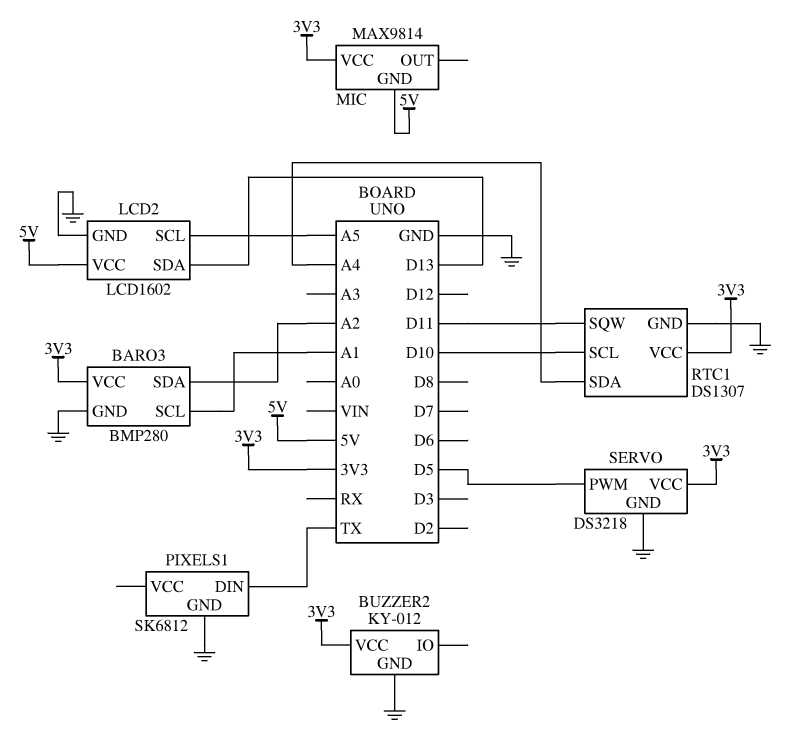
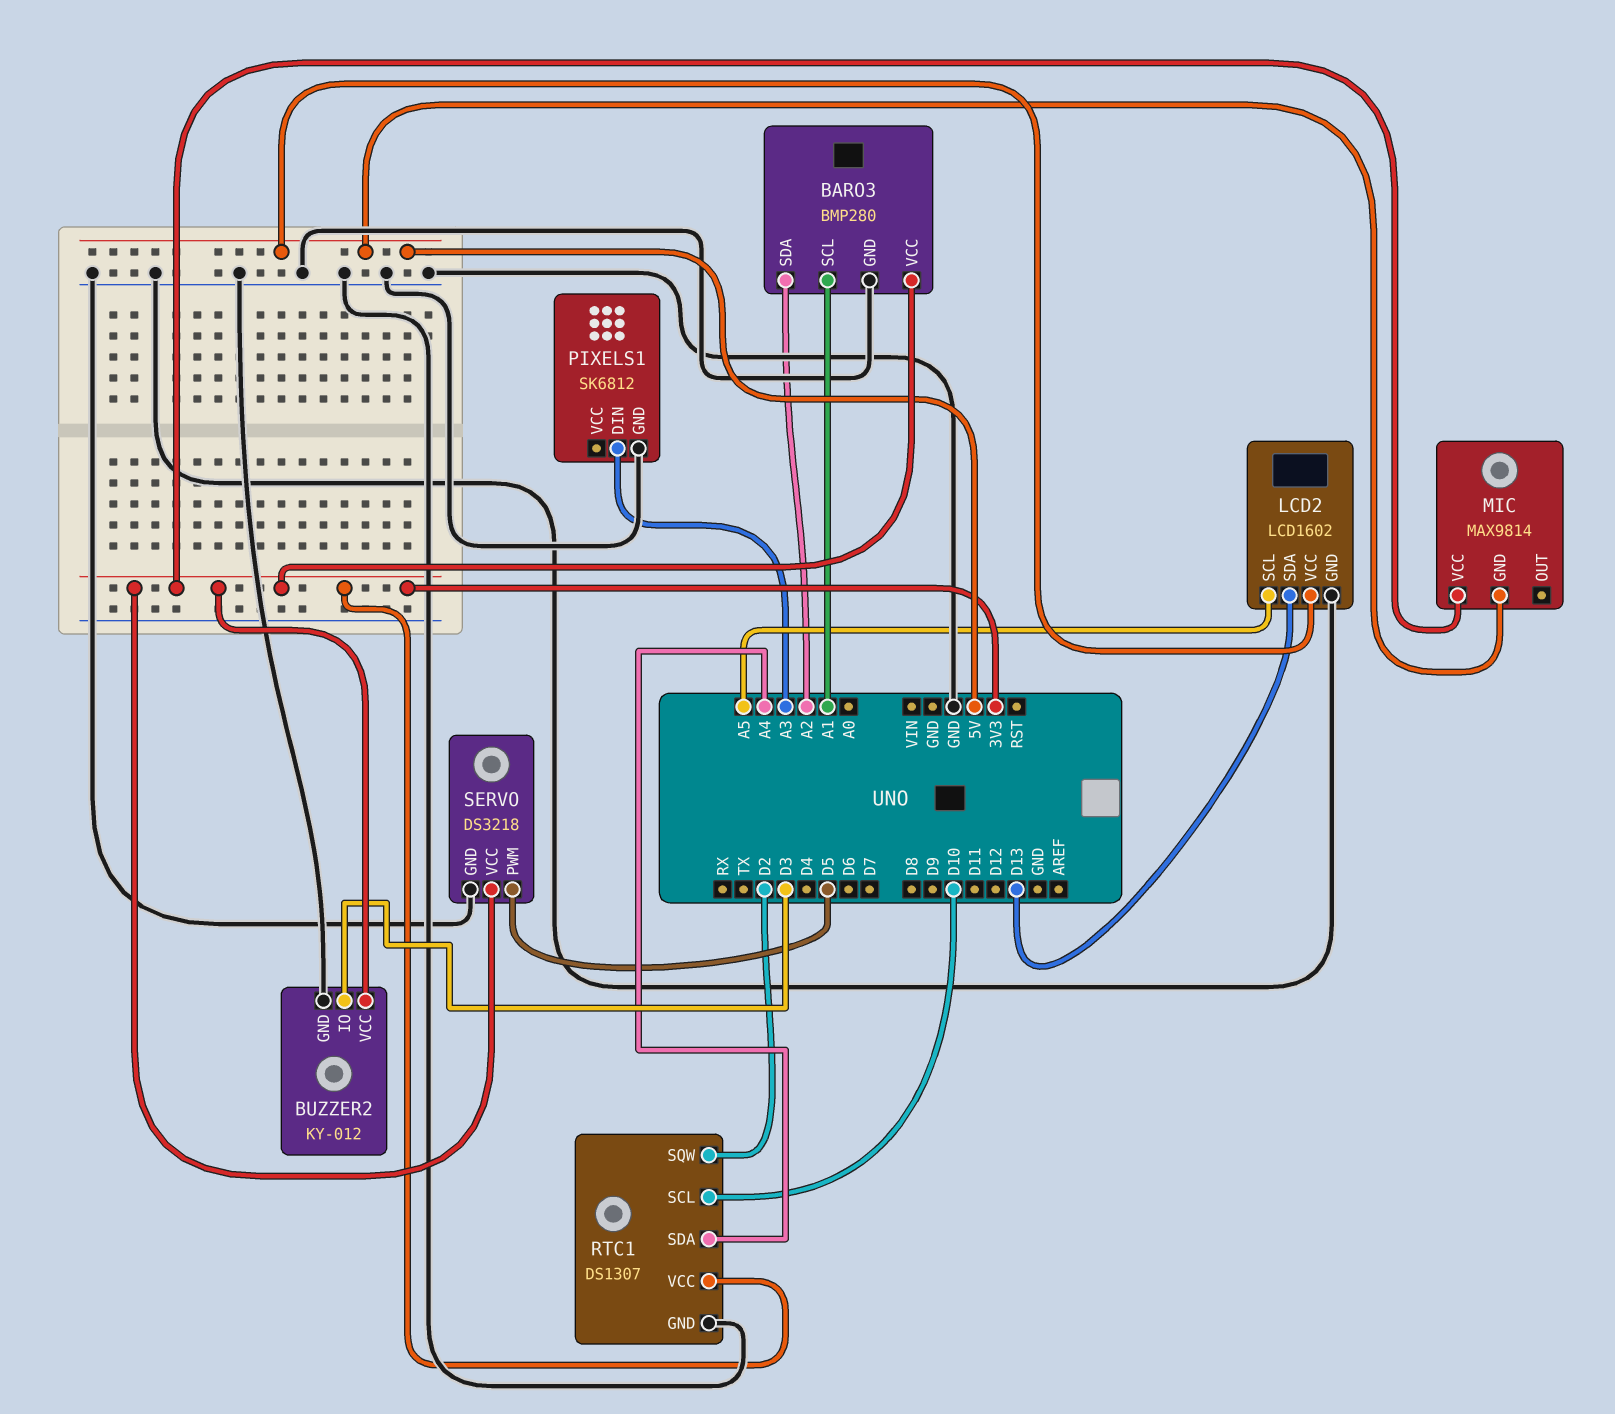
BUZZER2 pin IO: none -> D3
PIXELS1 pin DIN: TX -> A3
RTC1 pin SQW: D11 -> D2

